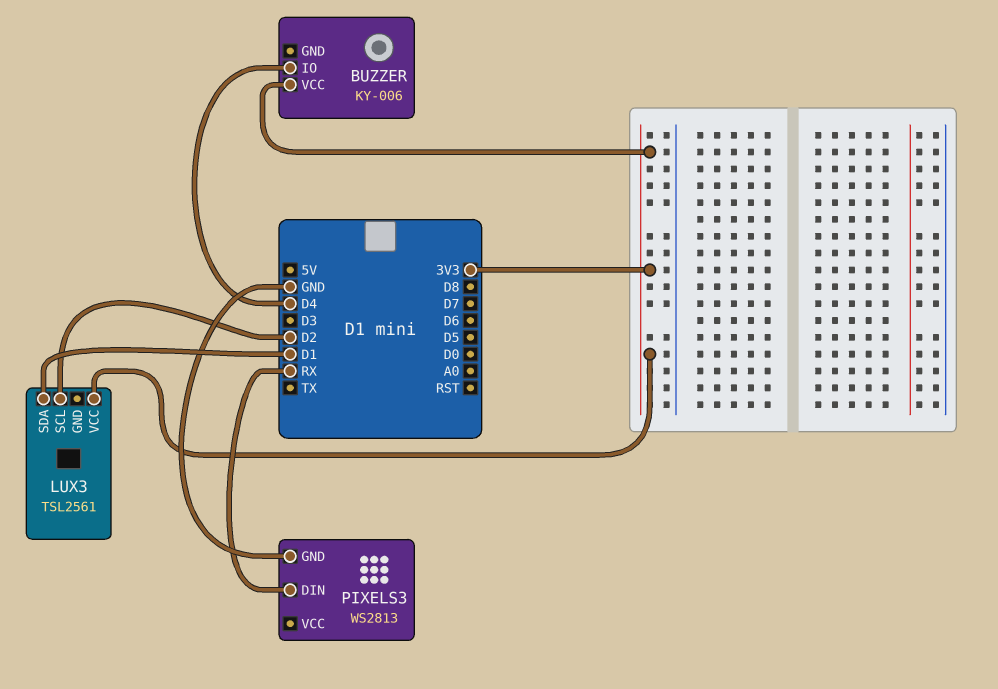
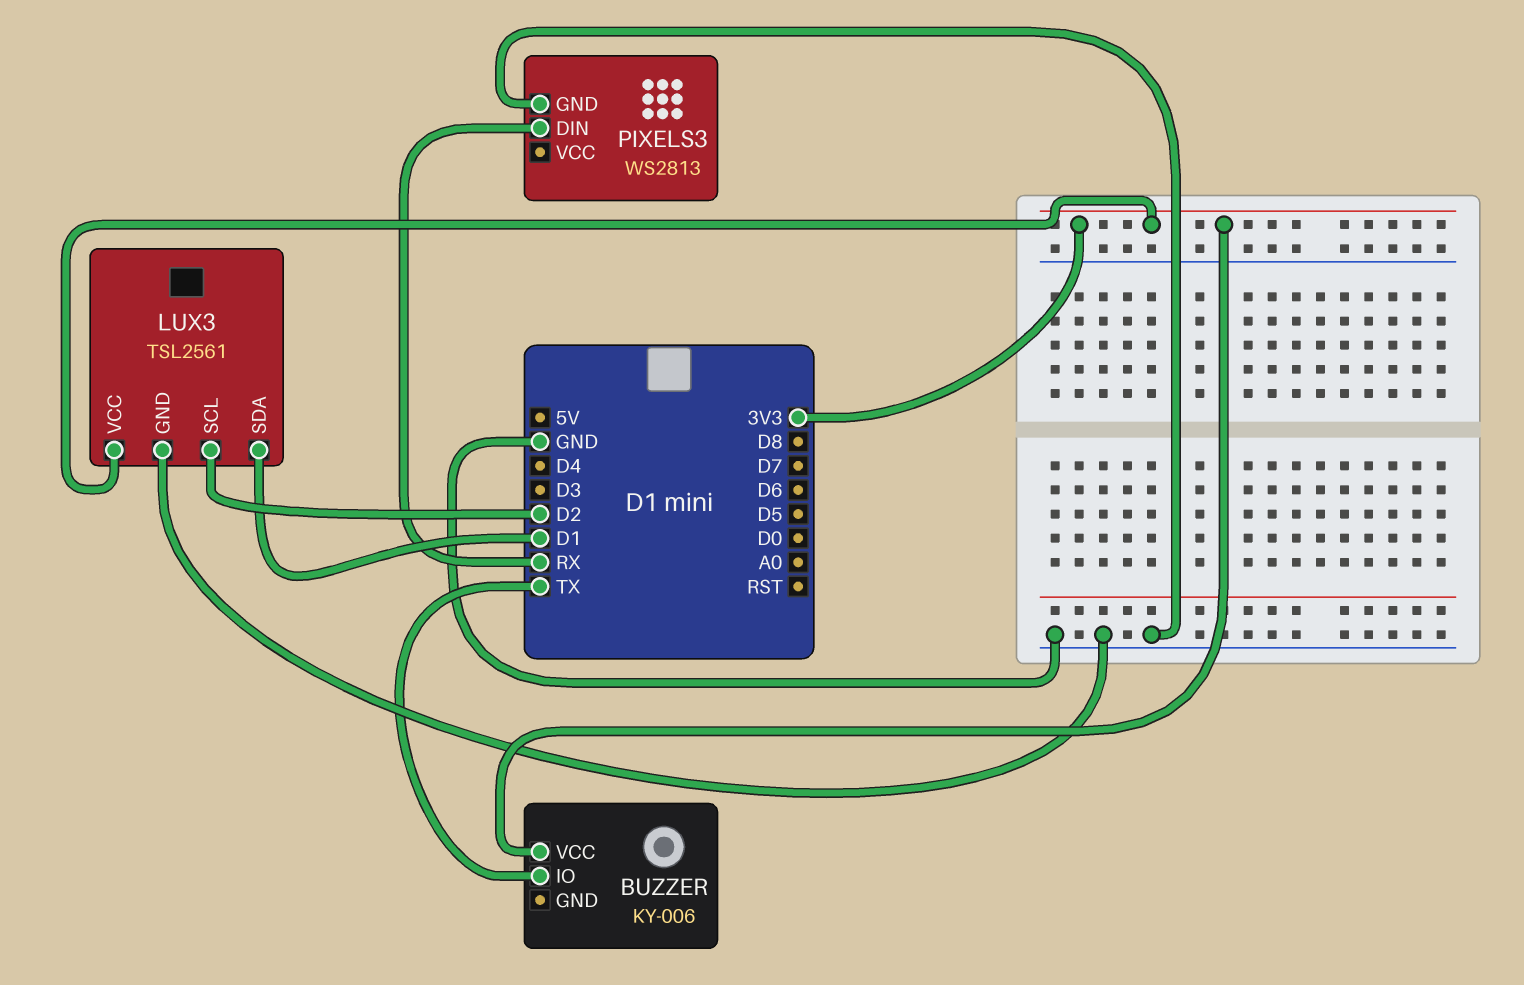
BUZZER pin IO: D4 -> TX
LUX3 pin GND: none -> GND

